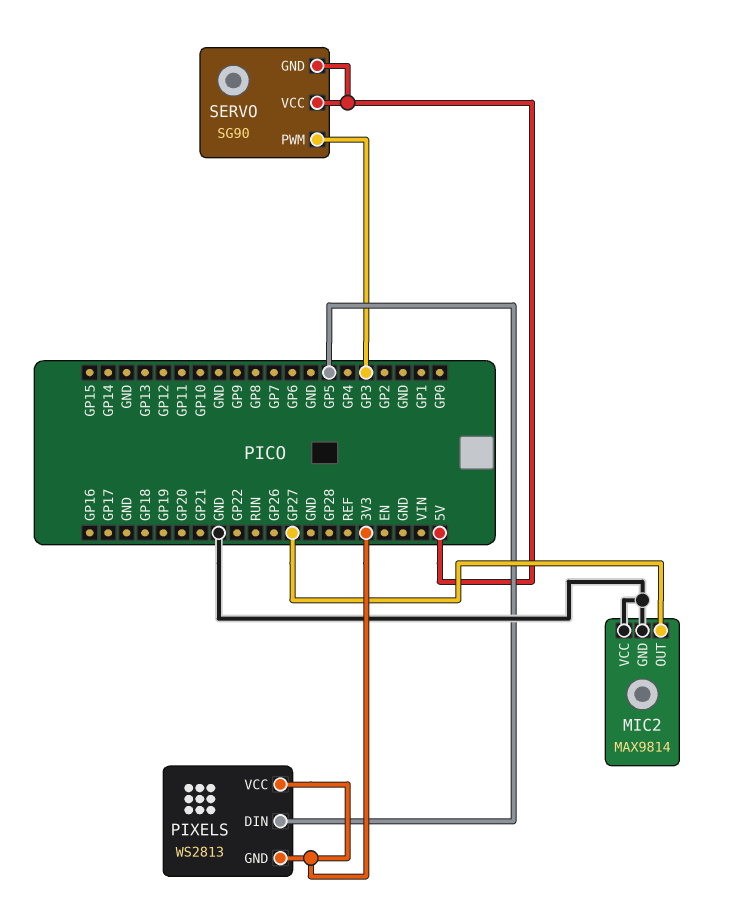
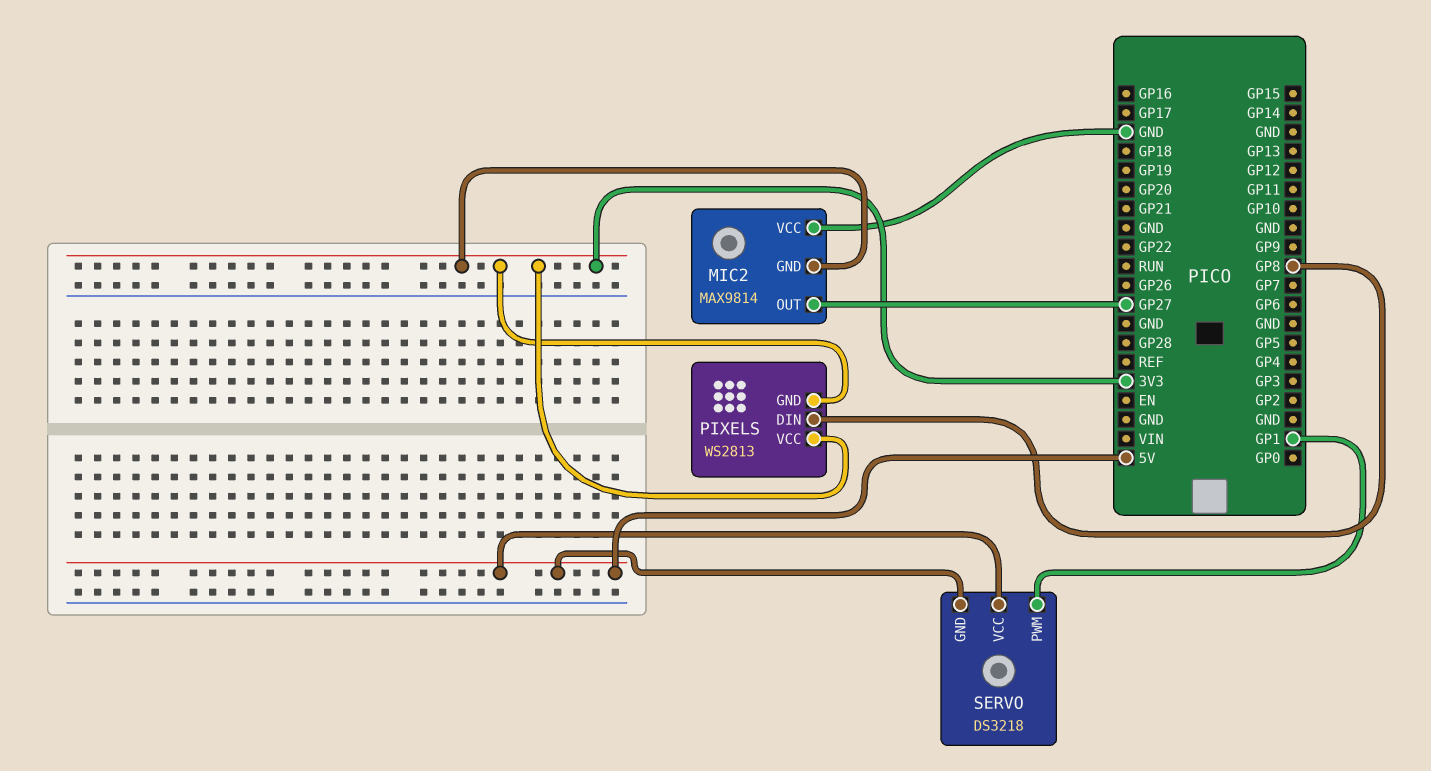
MIC2 pin GND: GND -> 3V3
PIXELS pin DIN: GP5 -> GP8
SERVO: SG90 -> DS3218
SERVO pin PWM: GP3 -> GP1

